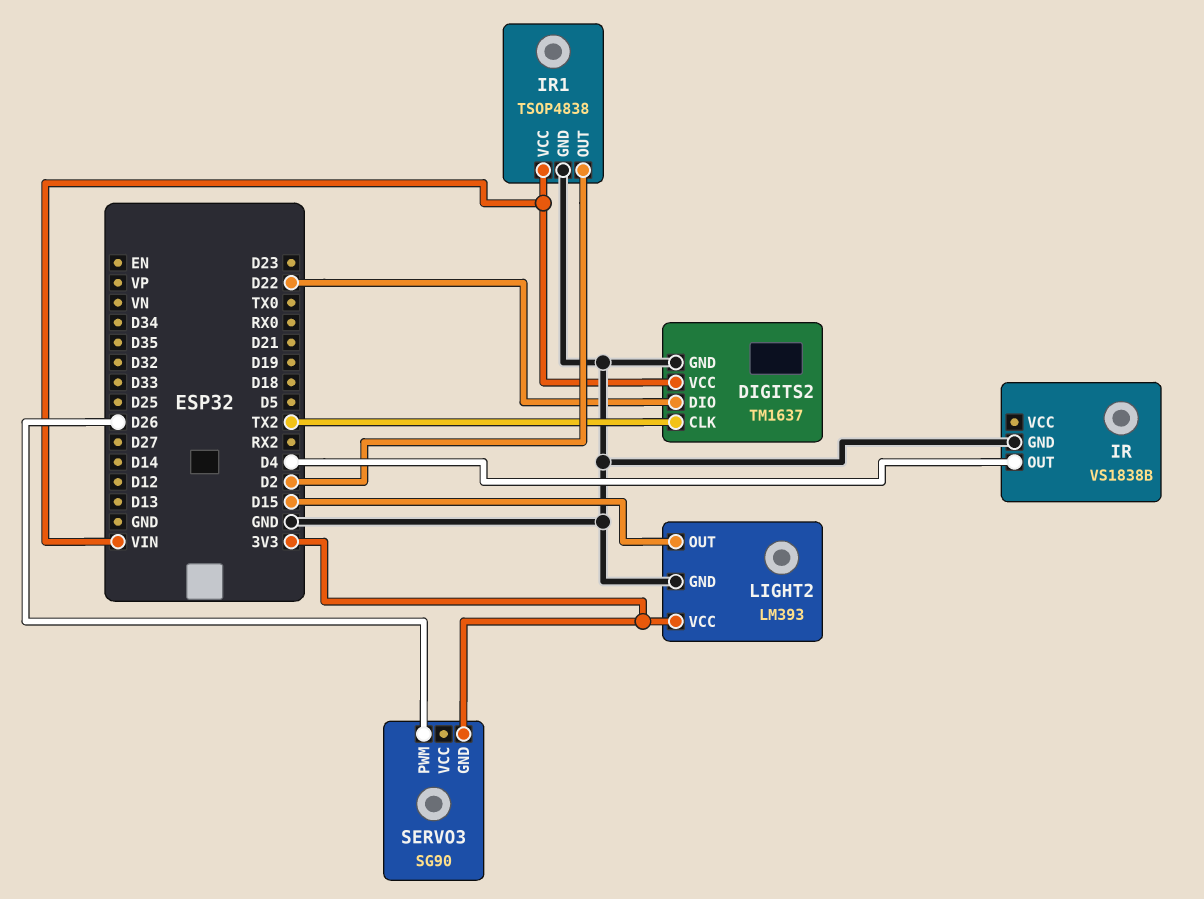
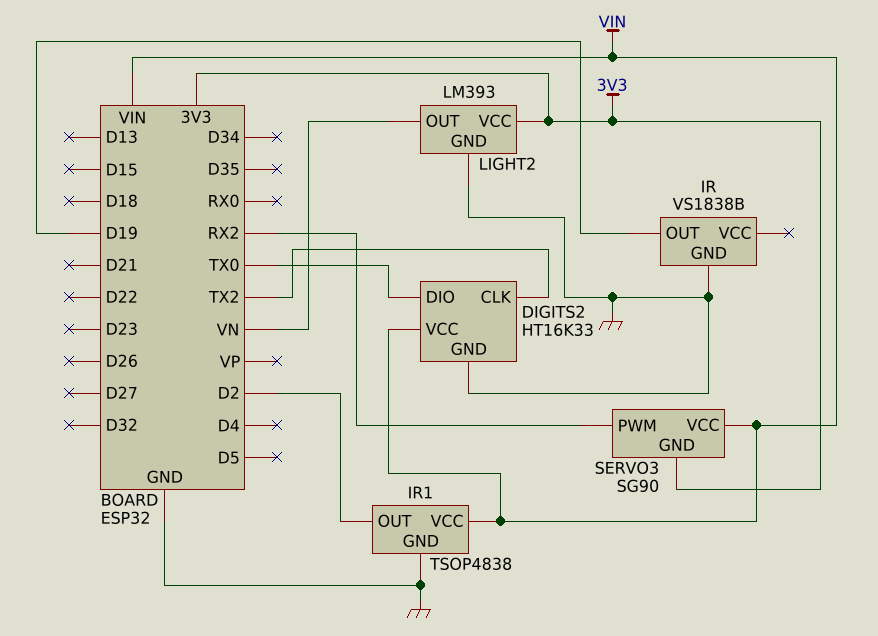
DIGITS2: TM1637 -> HT16K33
DIGITS2 pin DIO: D22 -> TX0
IR pin OUT: D4 -> D19
LIGHT2 pin OUT: D15 -> VN
SERVO3 pin PWM: D26 -> RX2
SERVO3 pin VCC: none -> VIN

